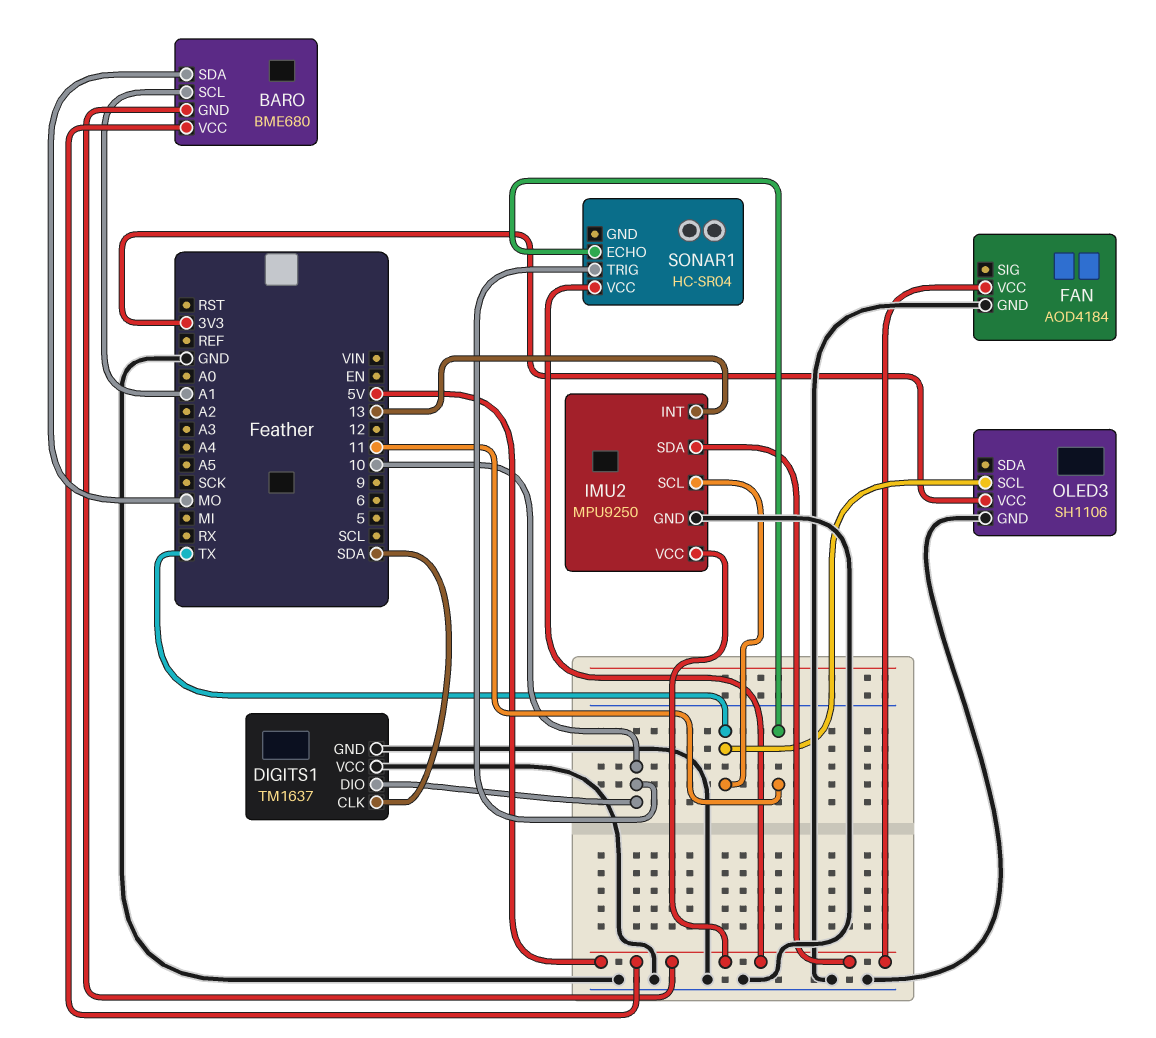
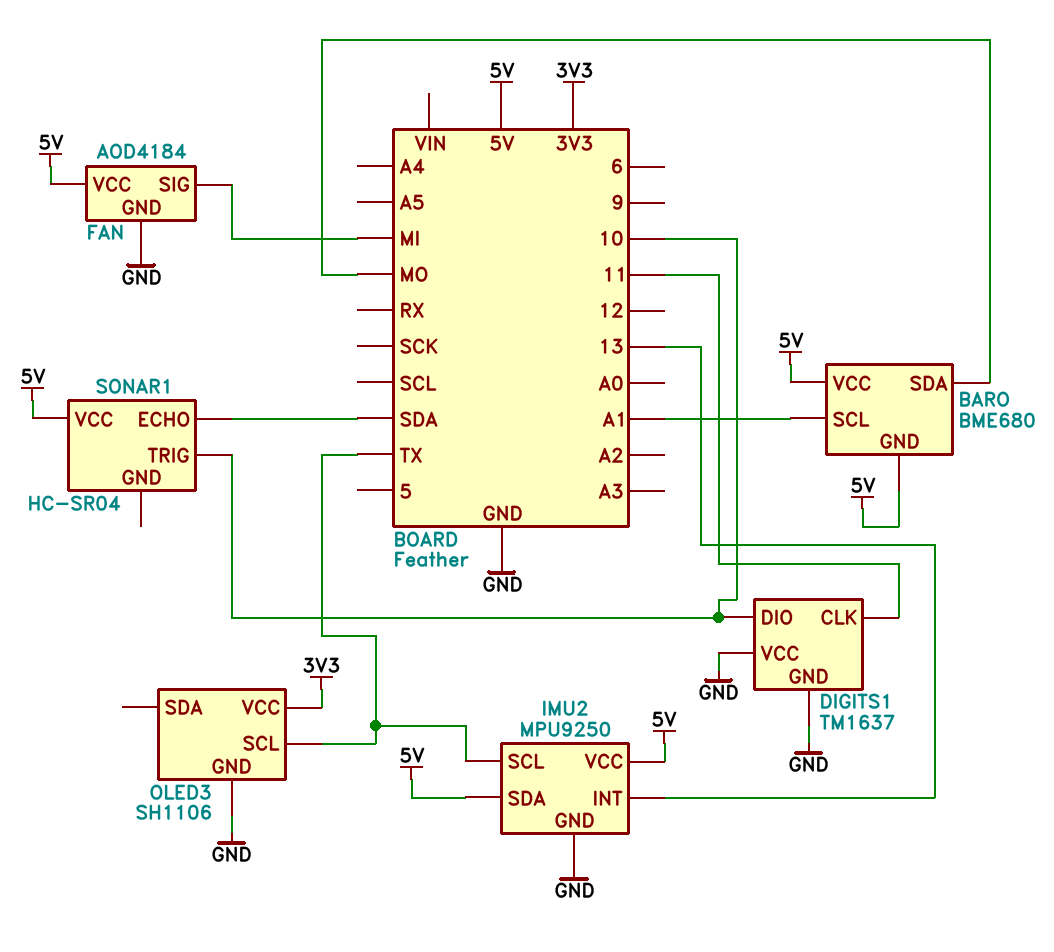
DIGITS1 pin CLK: SDA -> 11
FAN pin SIG: none -> MI
SONAR1 pin ECHO: 11 -> SDA

